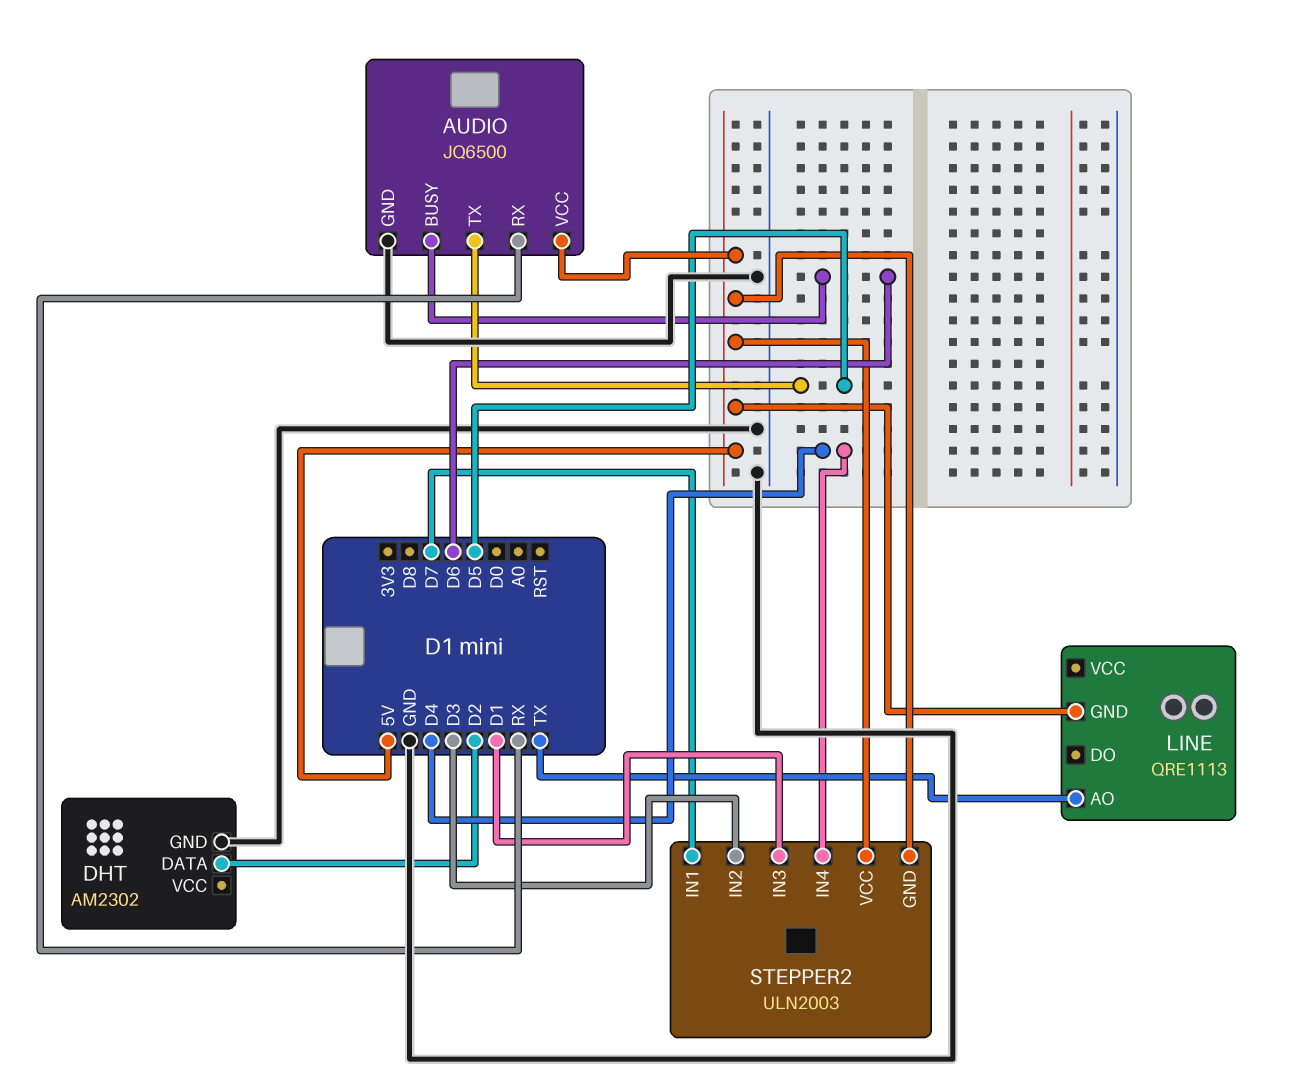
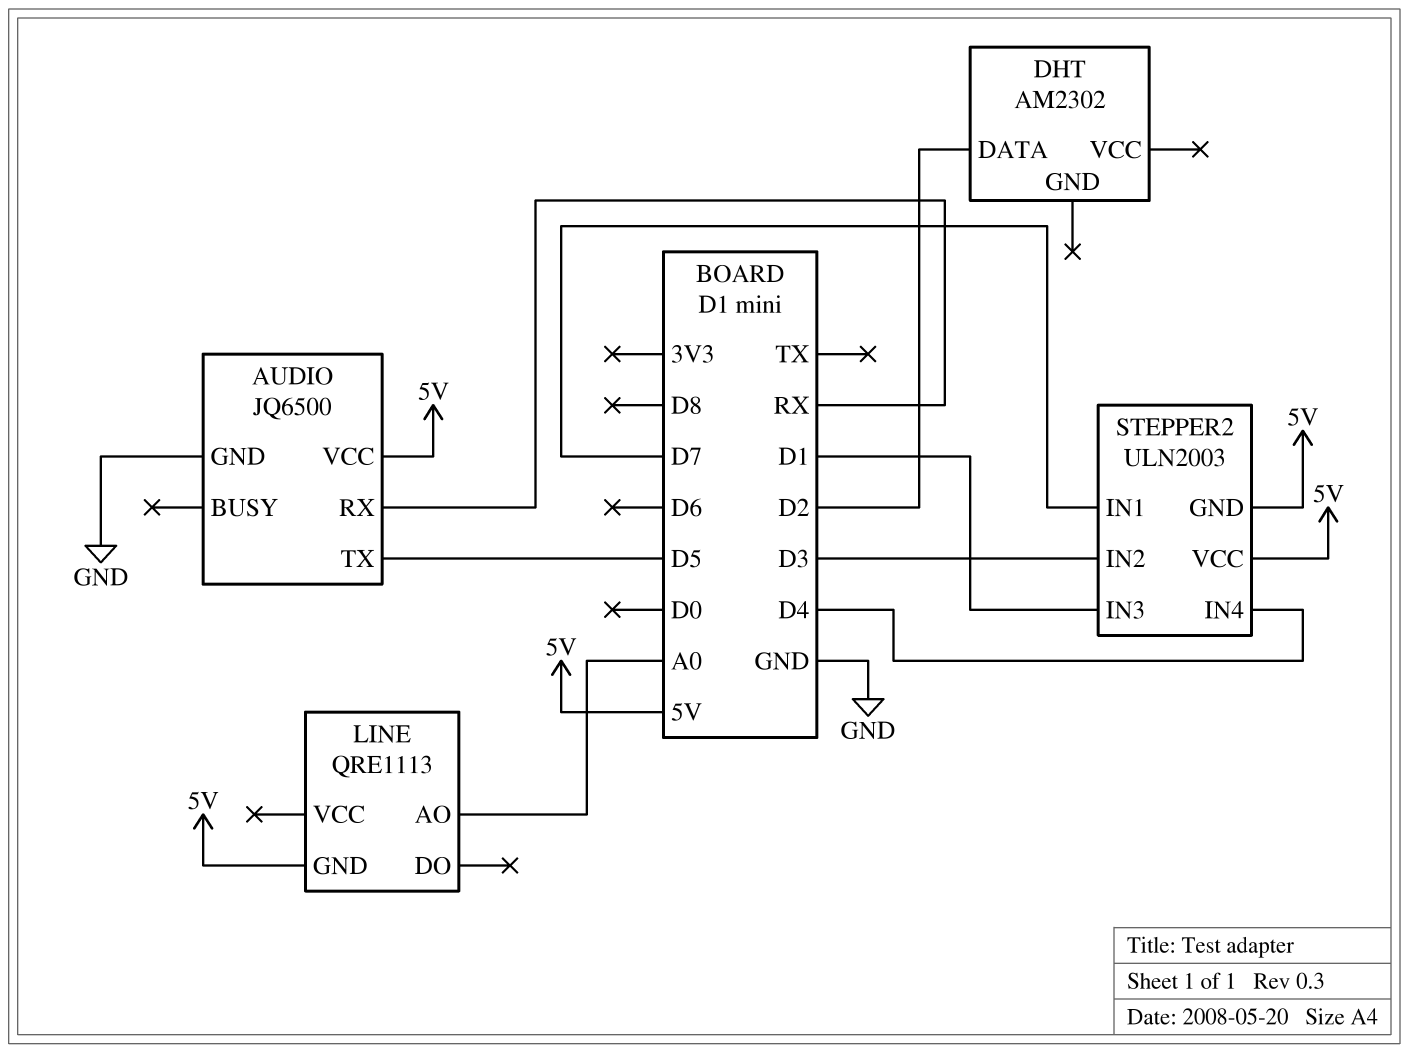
AUDIO pin BUSY: D6 -> none
DHT pin GND: GND -> none
LINE pin AO: TX -> A0

